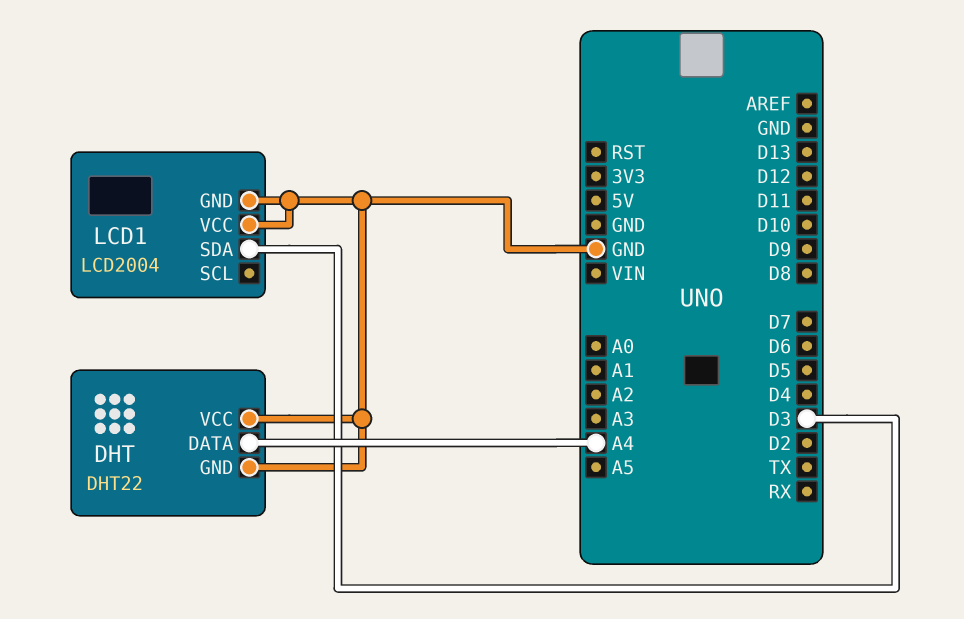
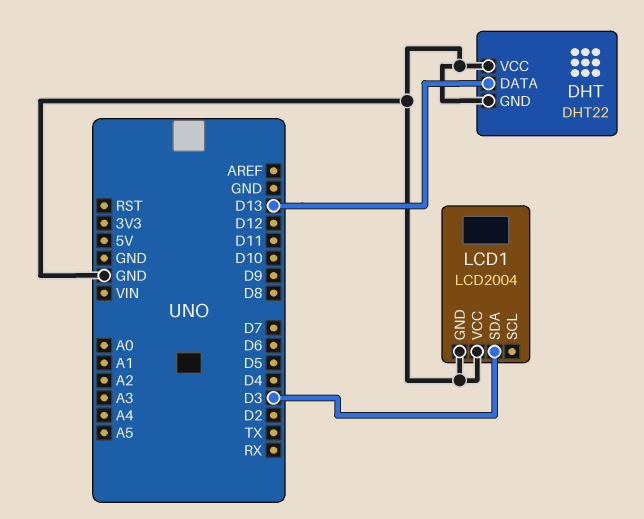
DHT pin DATA: A4 -> D13

